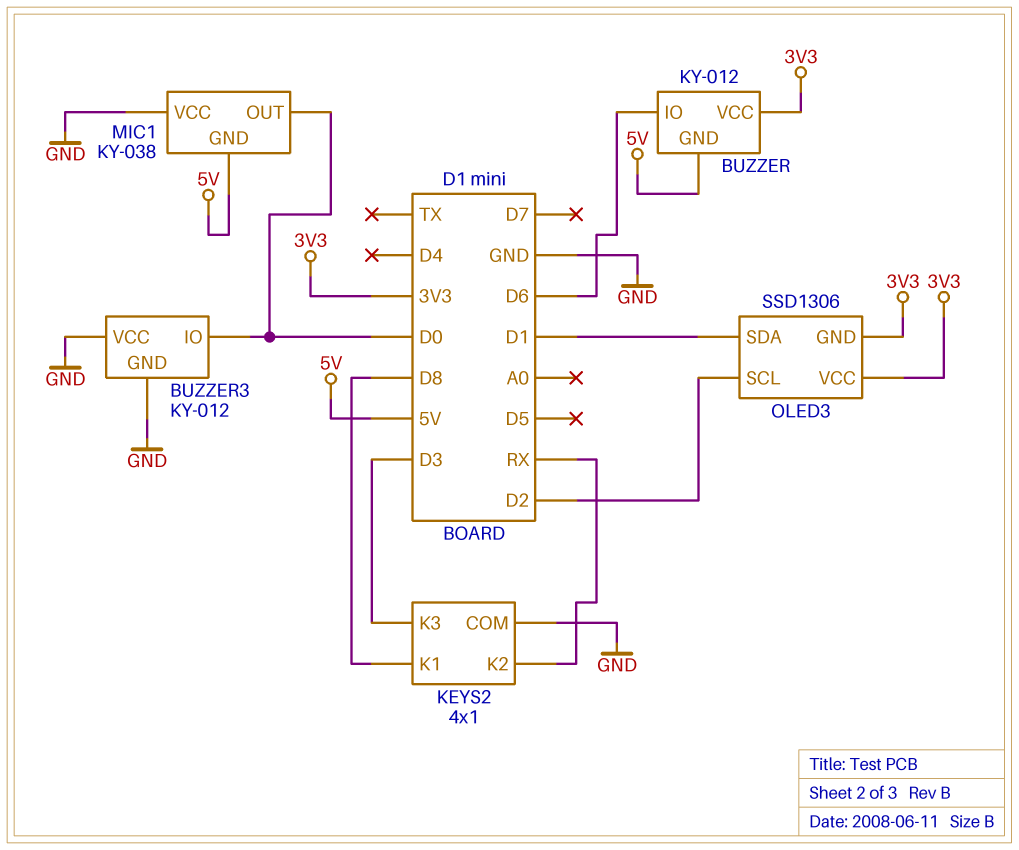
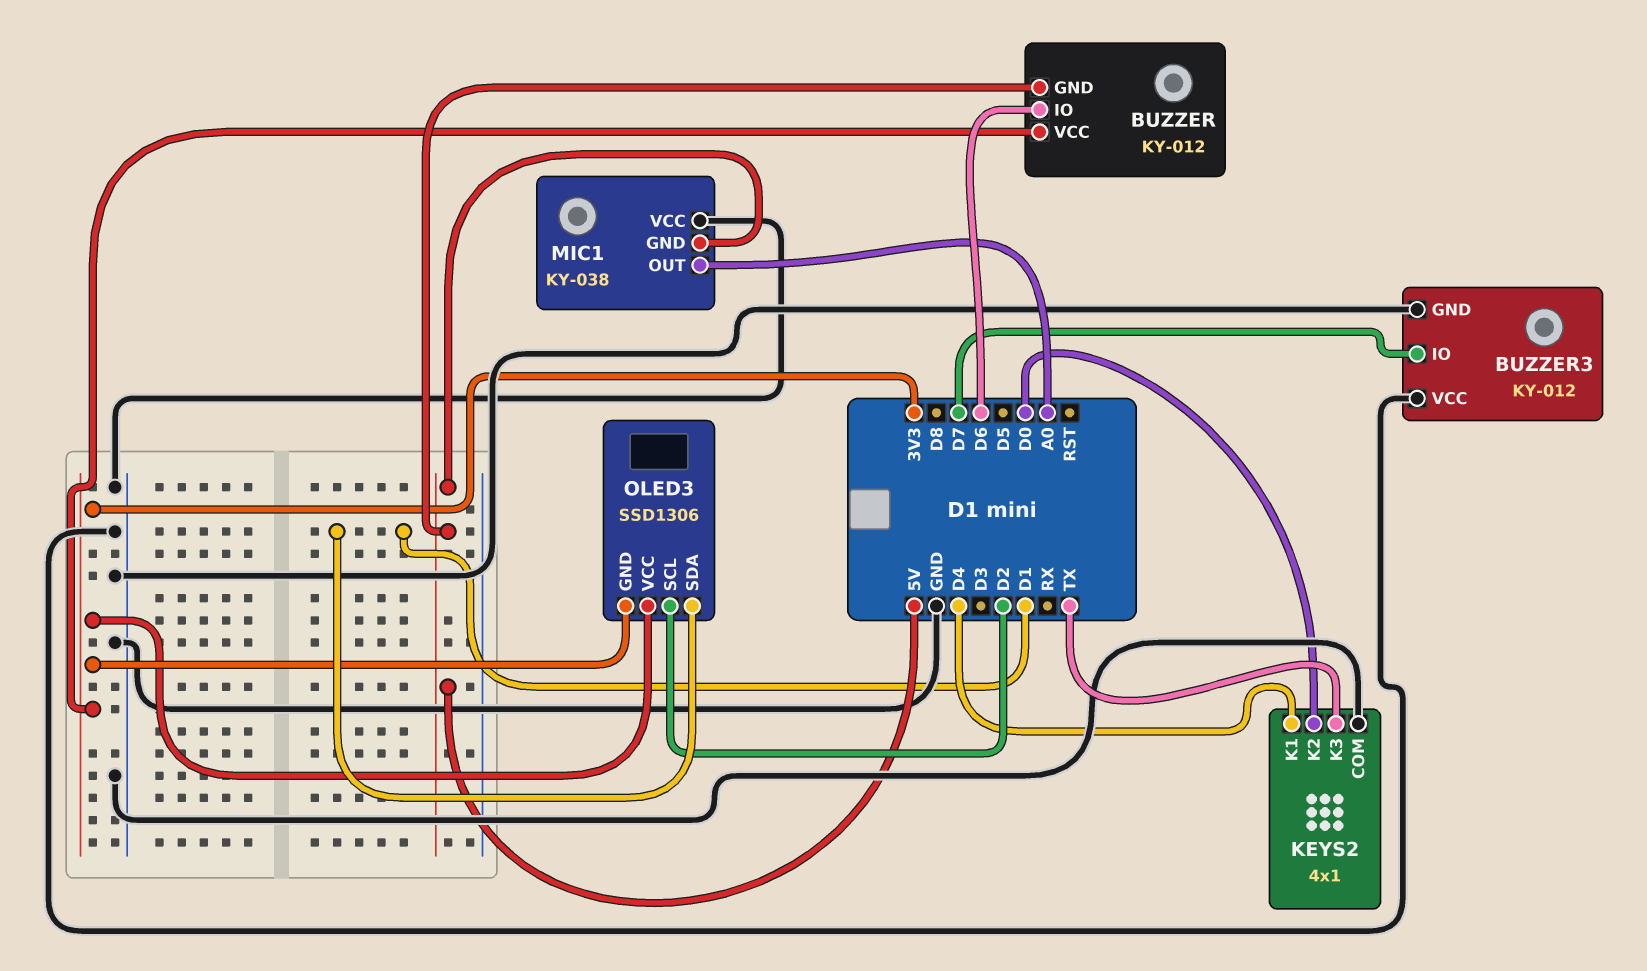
BUZZER3 pin IO: D0 -> D7
KEYS2 pin K1: D8 -> D4
KEYS2 pin K2: RX -> D0
KEYS2 pin K3: D3 -> TX
MIC1 pin OUT: D0 -> A0

